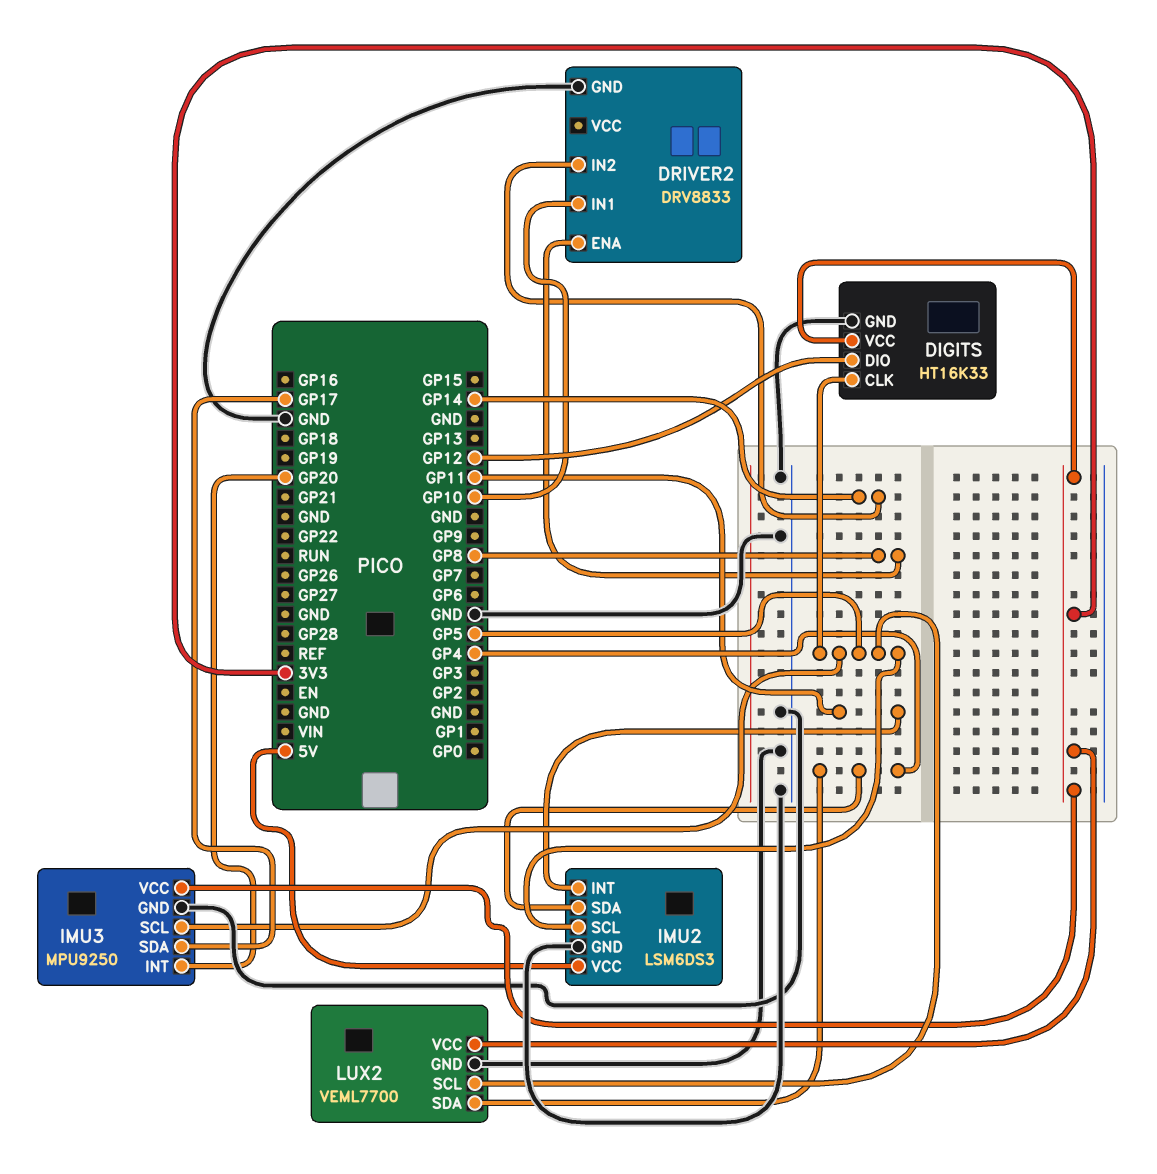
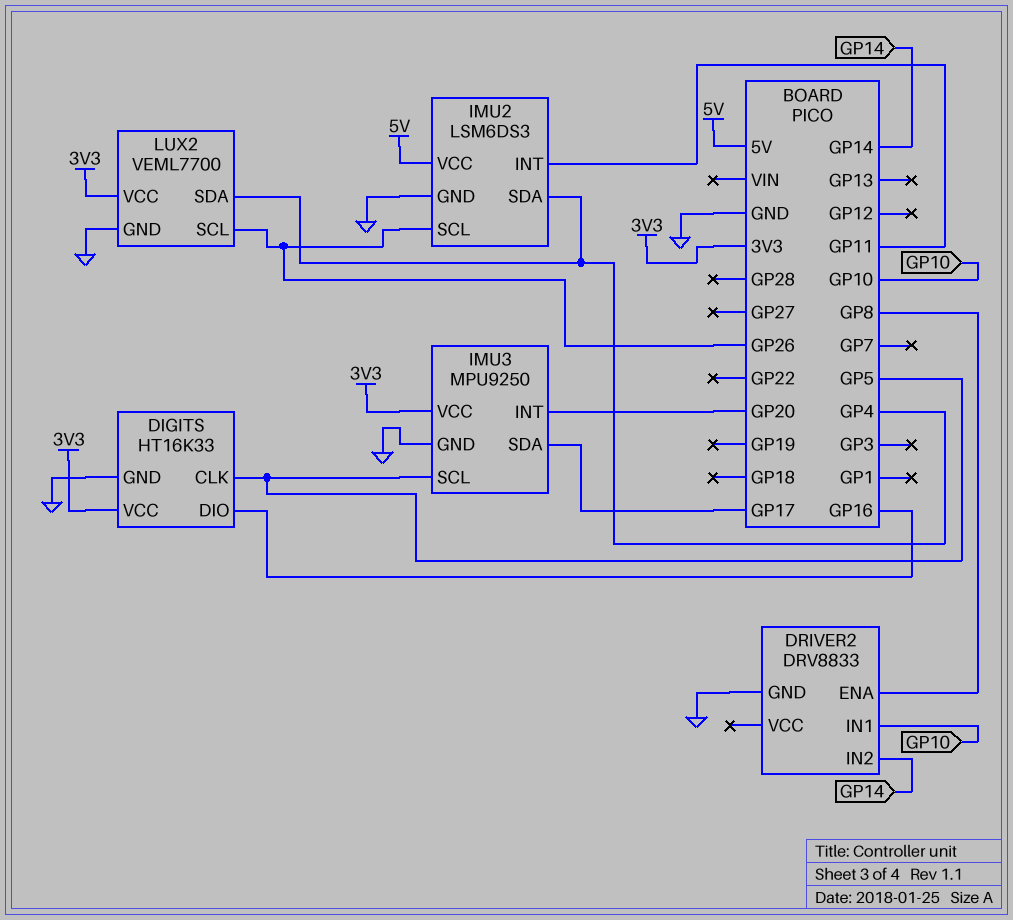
DIGITS pin DIO: GP12 -> GP16
IMU2 pin SCL: GP5 -> GP26
LUX2 pin SCL: GP5 -> GP26

